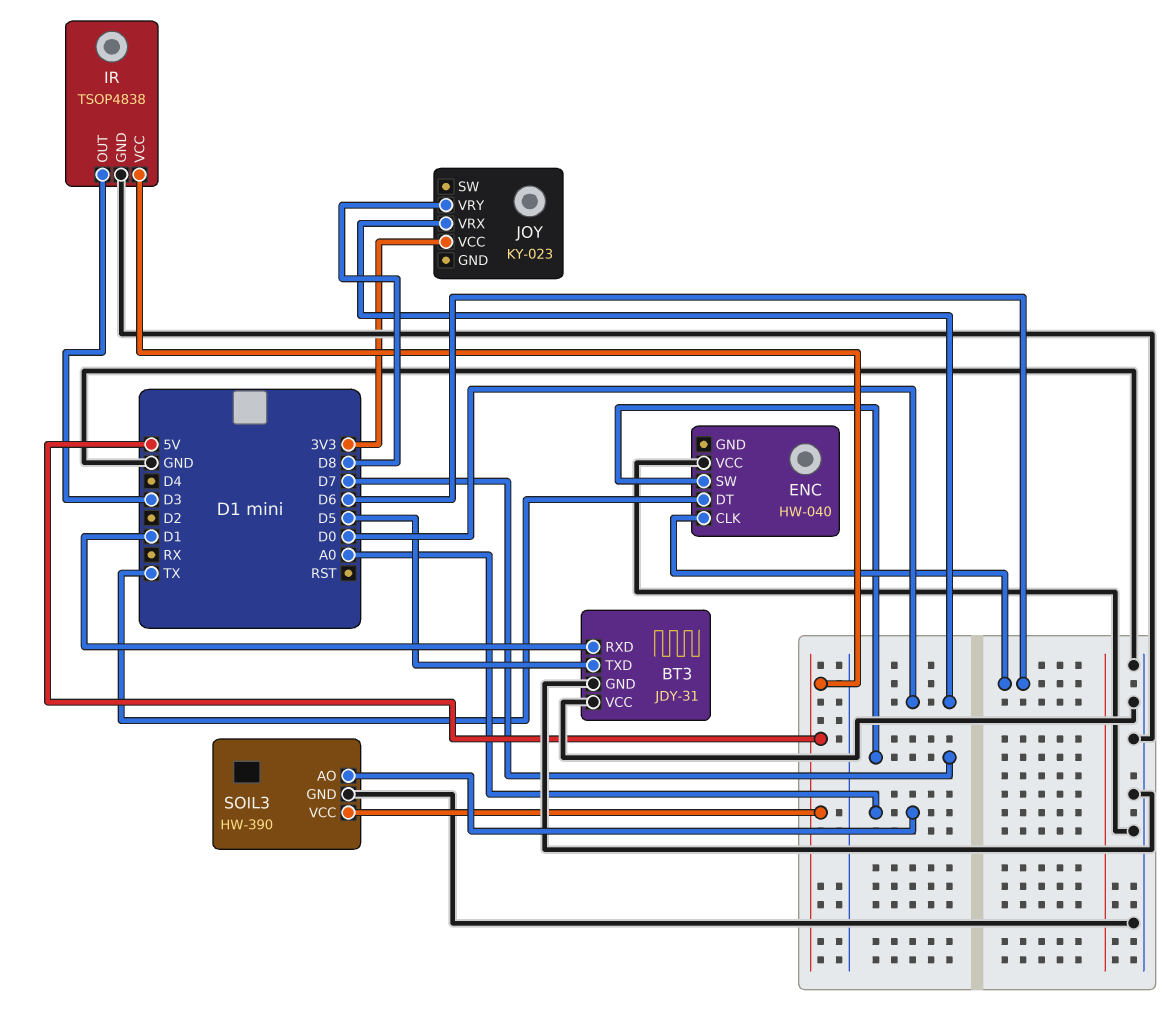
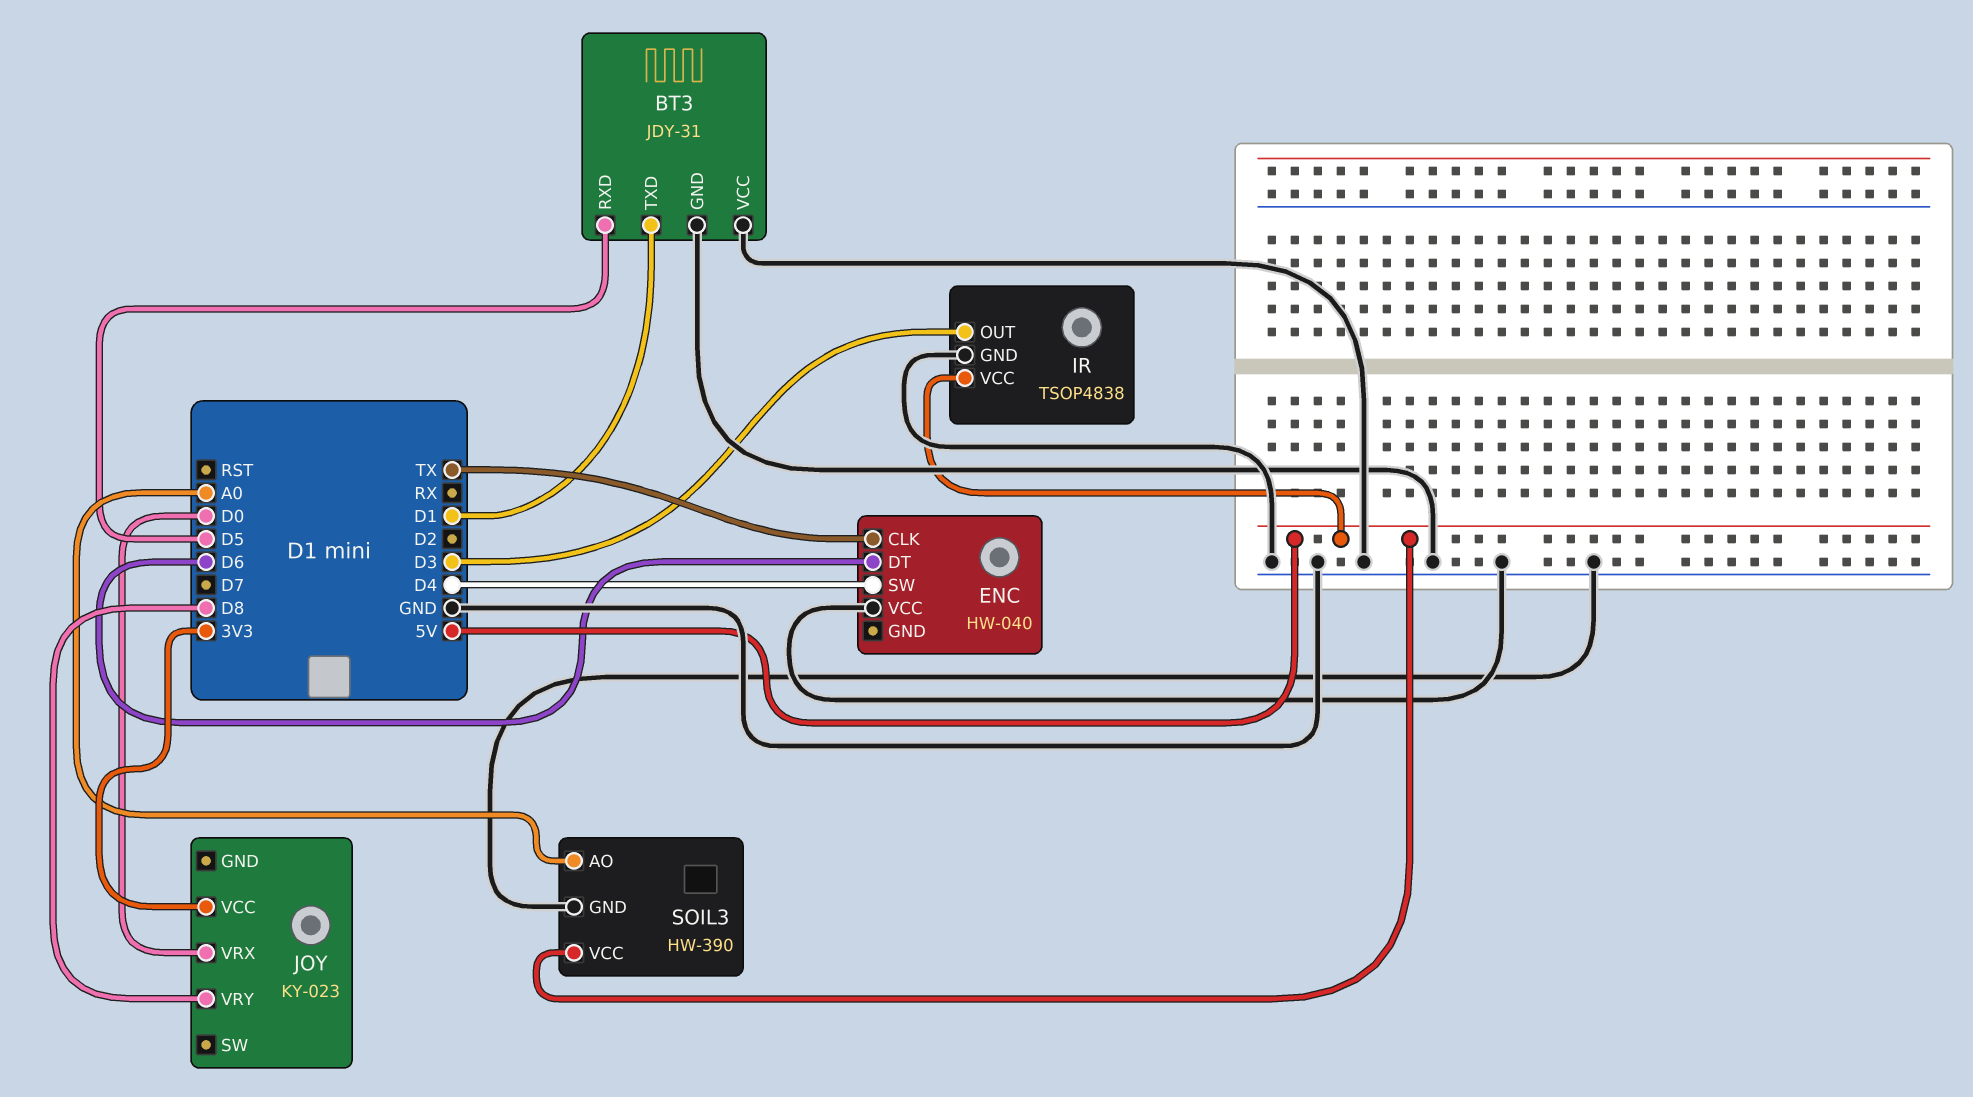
BT3 pin RXD: D1 -> D5
BT3 pin TXD: D5 -> D1
ENC pin CLK: D6 -> TX
ENC pin DT: TX -> D6
ENC pin SW: D7 -> D4

